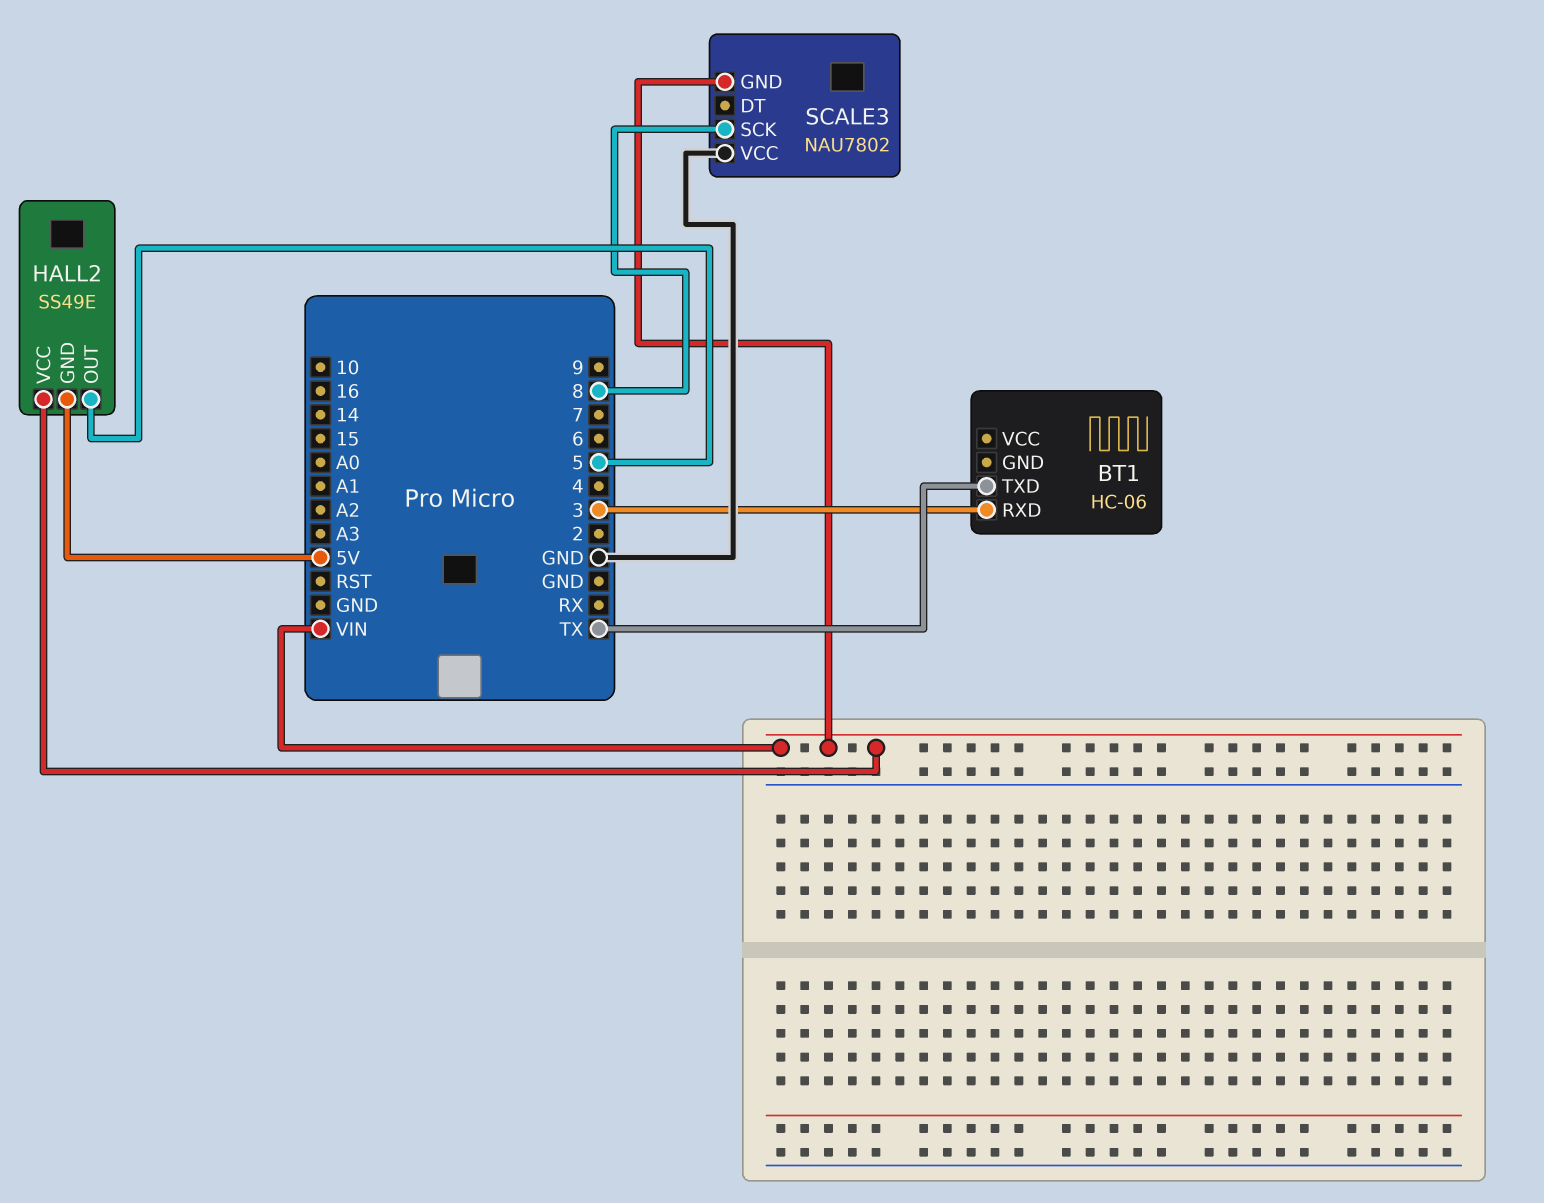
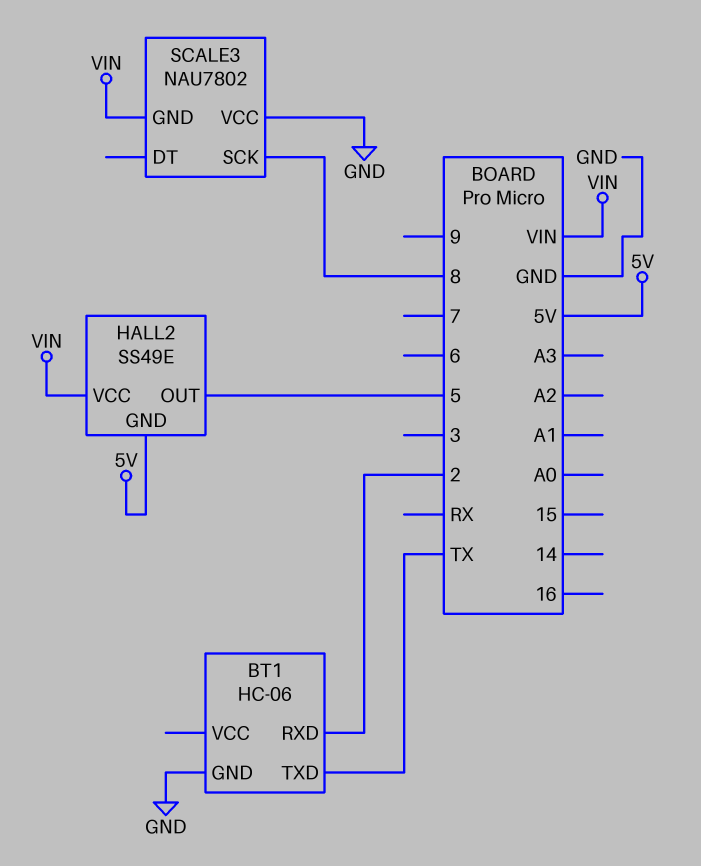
BT1 pin GND: none -> GND
BT1 pin RXD: 3 -> 2

